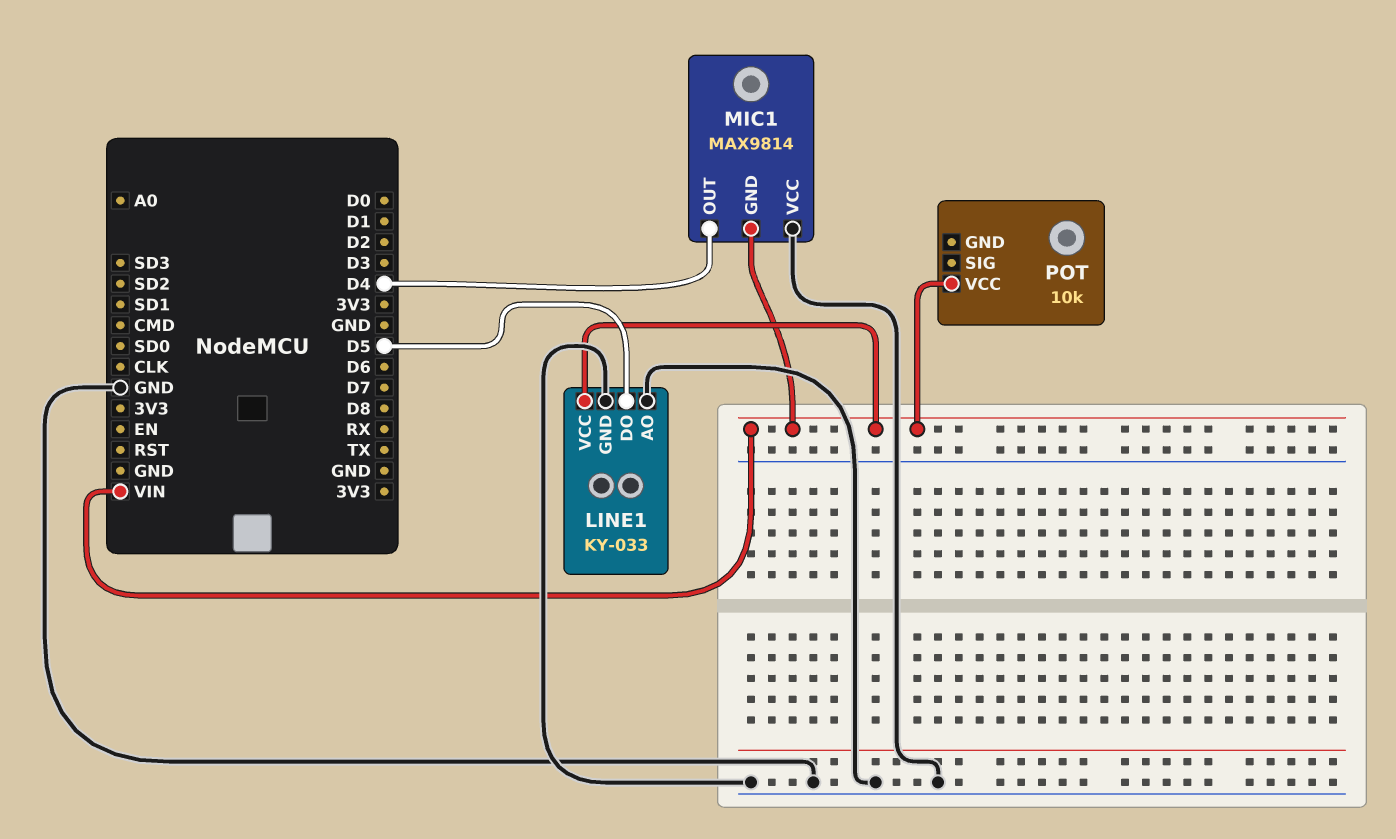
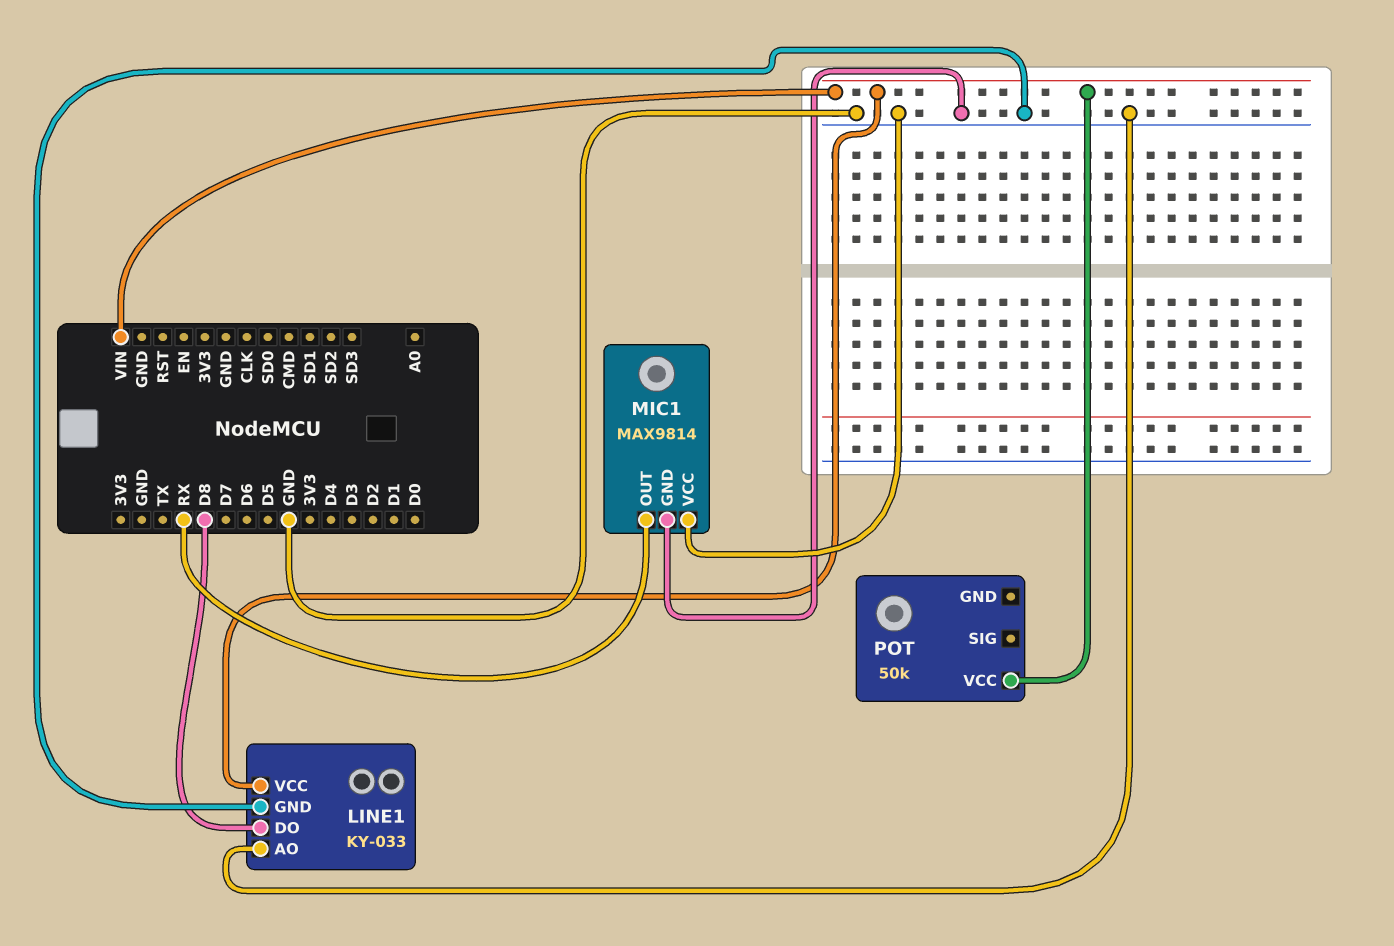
LINE1 pin DO: D5 -> D8
MIC1 pin GND: VIN -> GND
MIC1 pin OUT: D4 -> RX
POT: 10k -> 50k

